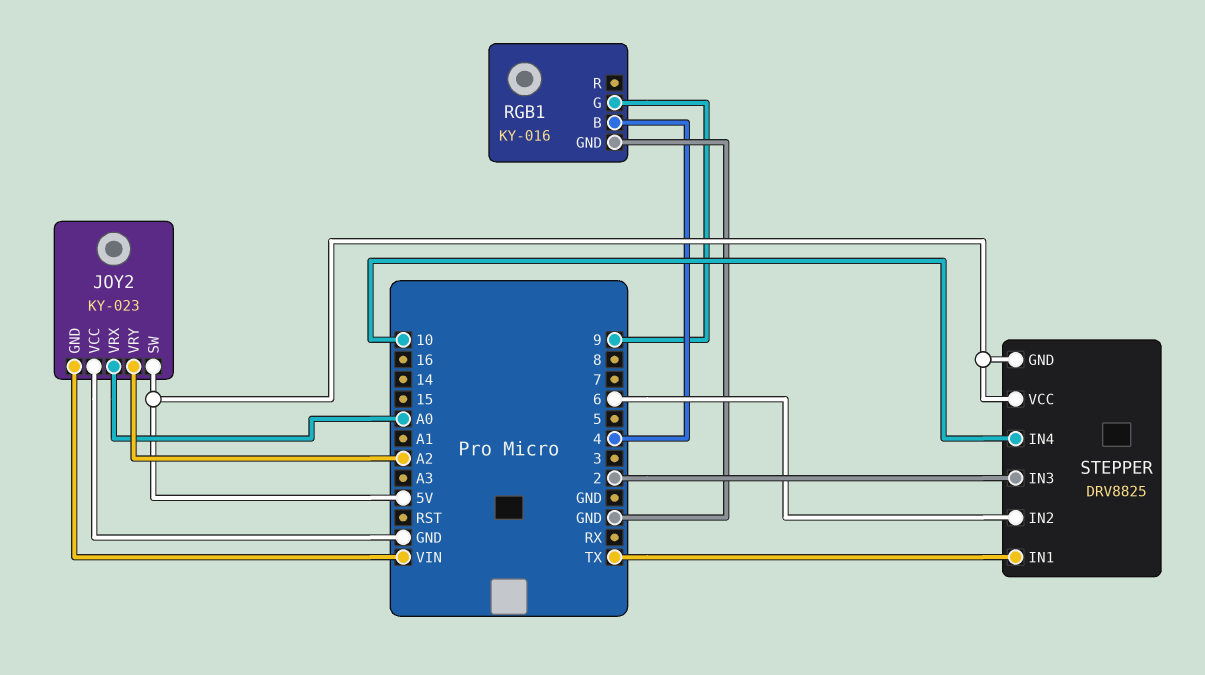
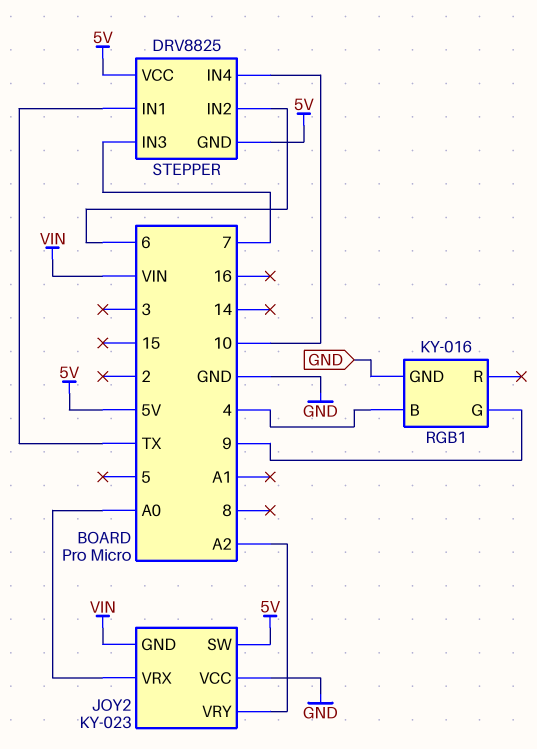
STEPPER pin IN3: 2 -> 7

